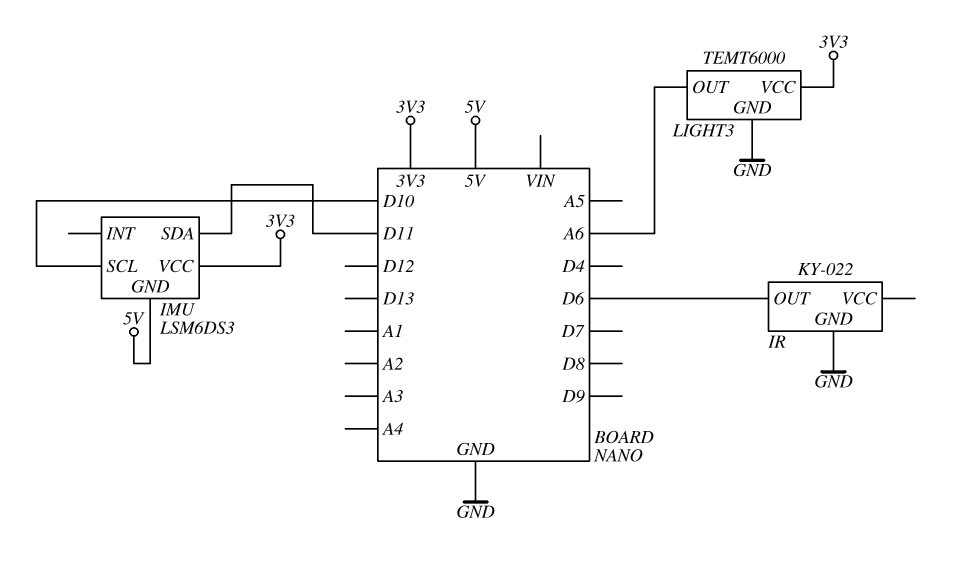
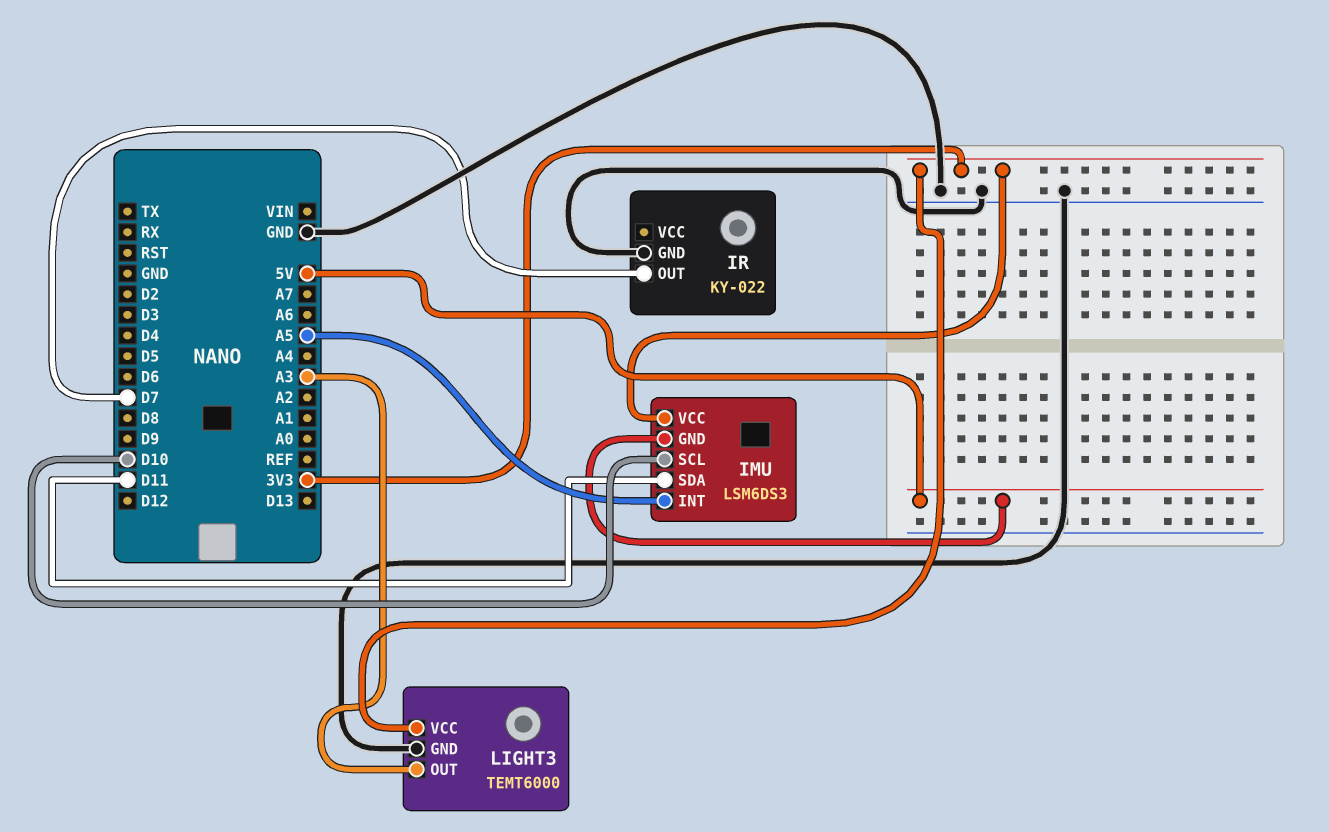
IMU pin INT: none -> A5
IR pin OUT: D6 -> D7
LIGHT3 pin OUT: A6 -> A3

